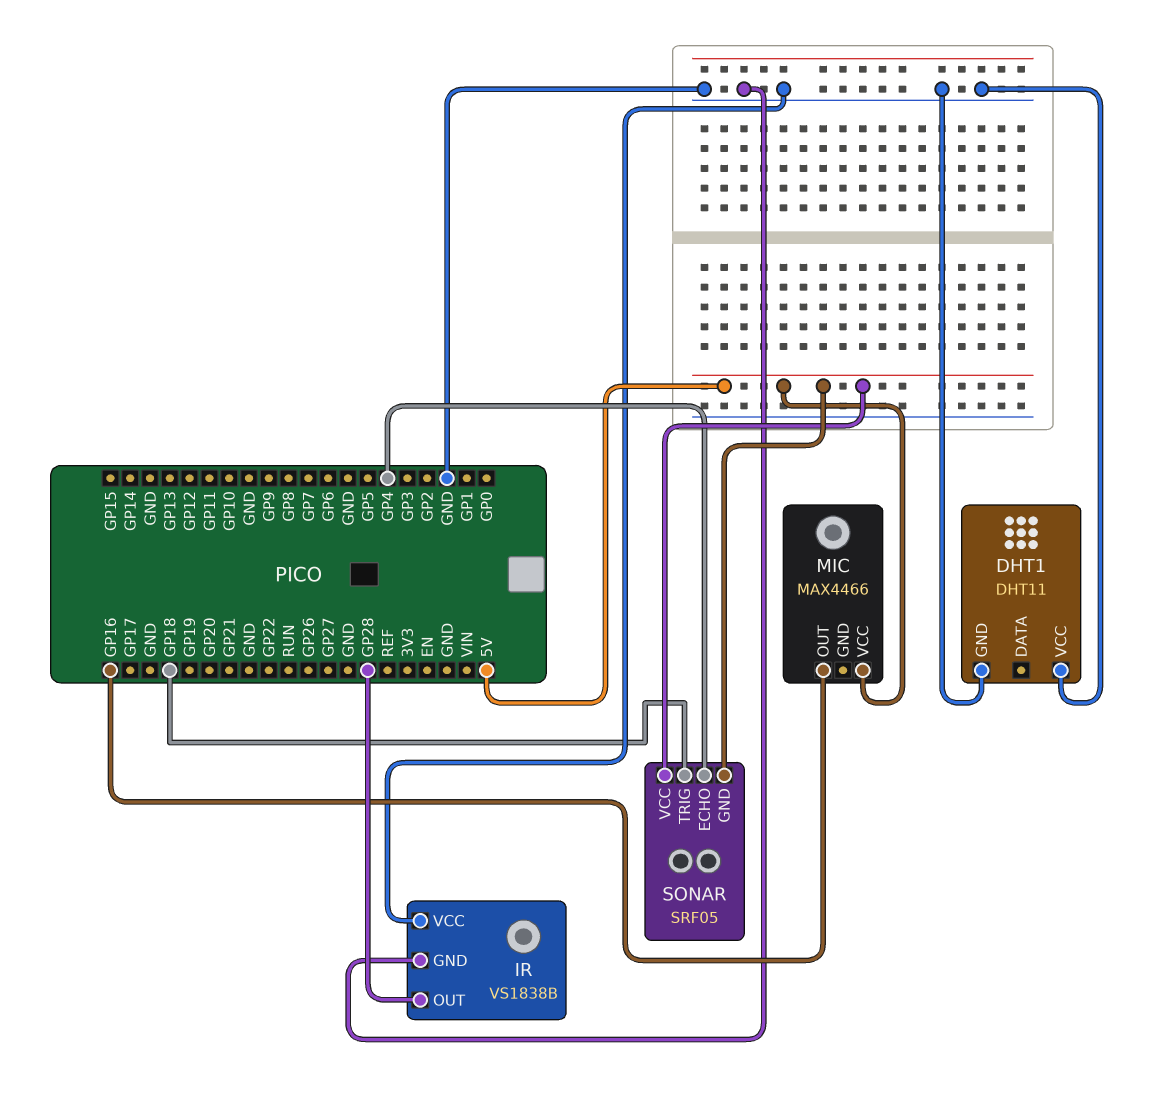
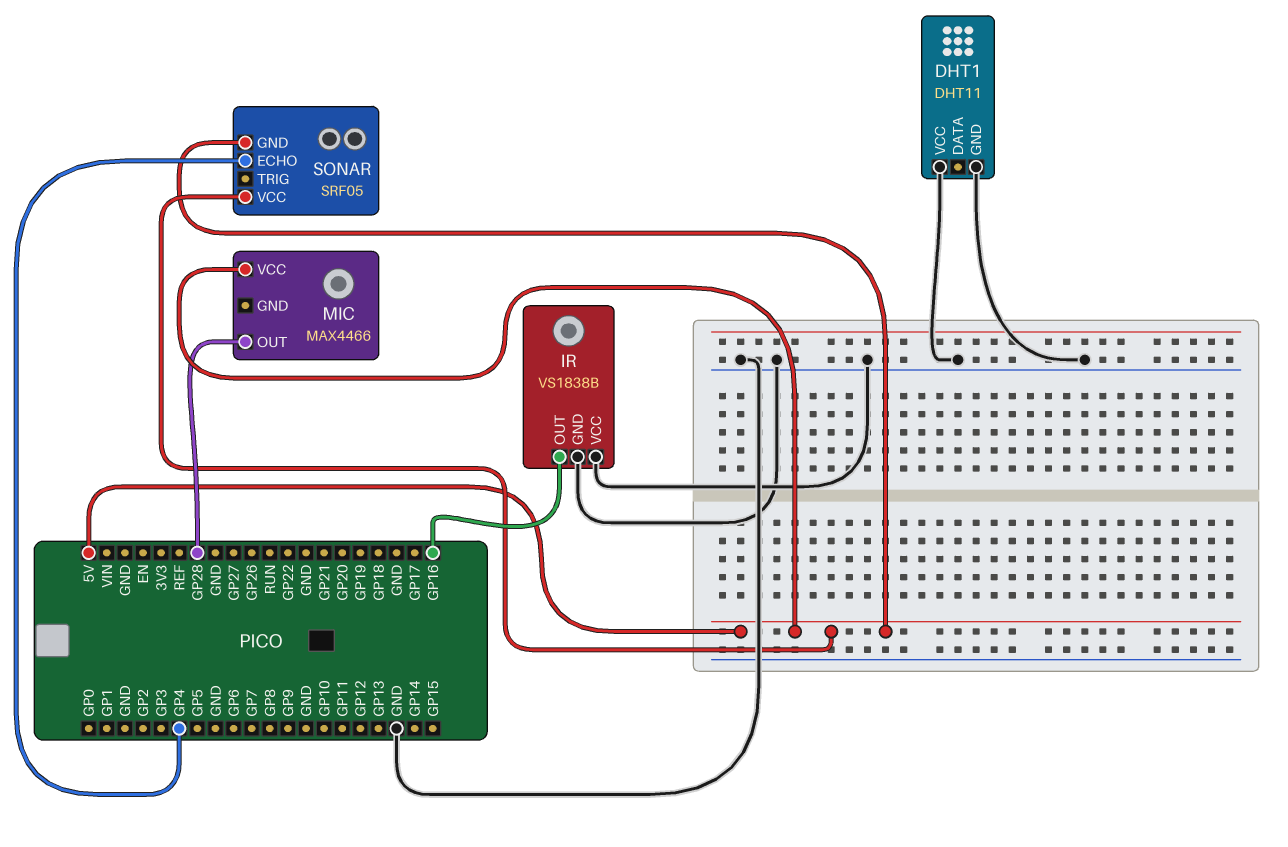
IR pin OUT: GP28 -> GP16
MIC pin OUT: GP16 -> GP28
SONAR pin TRIG: GP18 -> none

